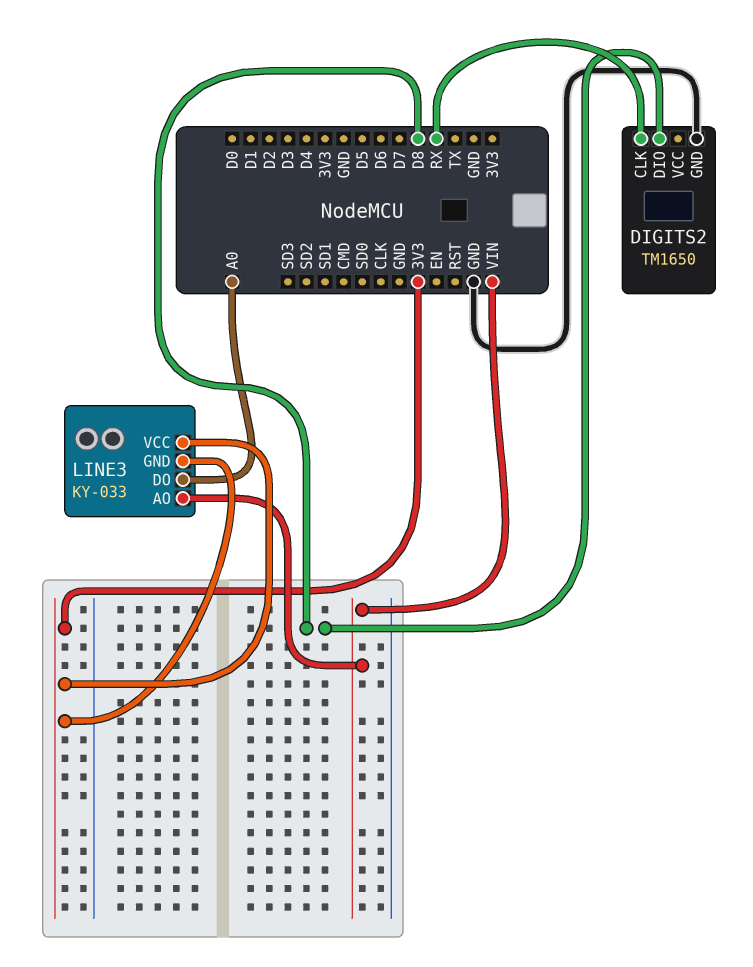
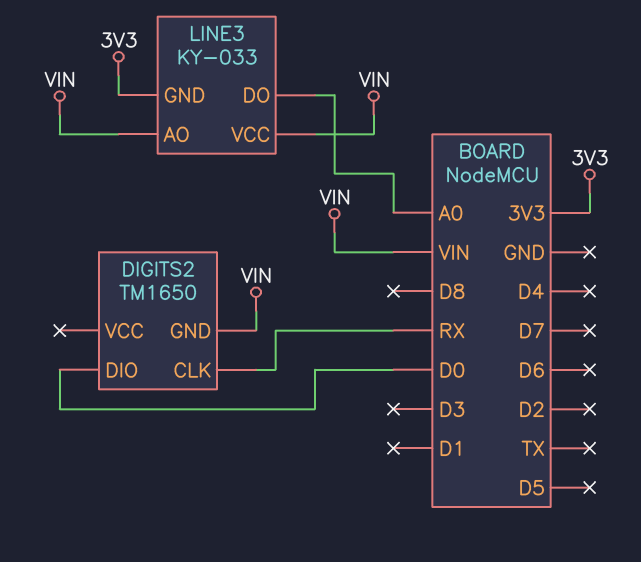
DIGITS2 pin DIO: D8 -> D0
DIGITS2 pin GND: GND -> VIN
LINE3 pin VCC: 3V3 -> VIN

